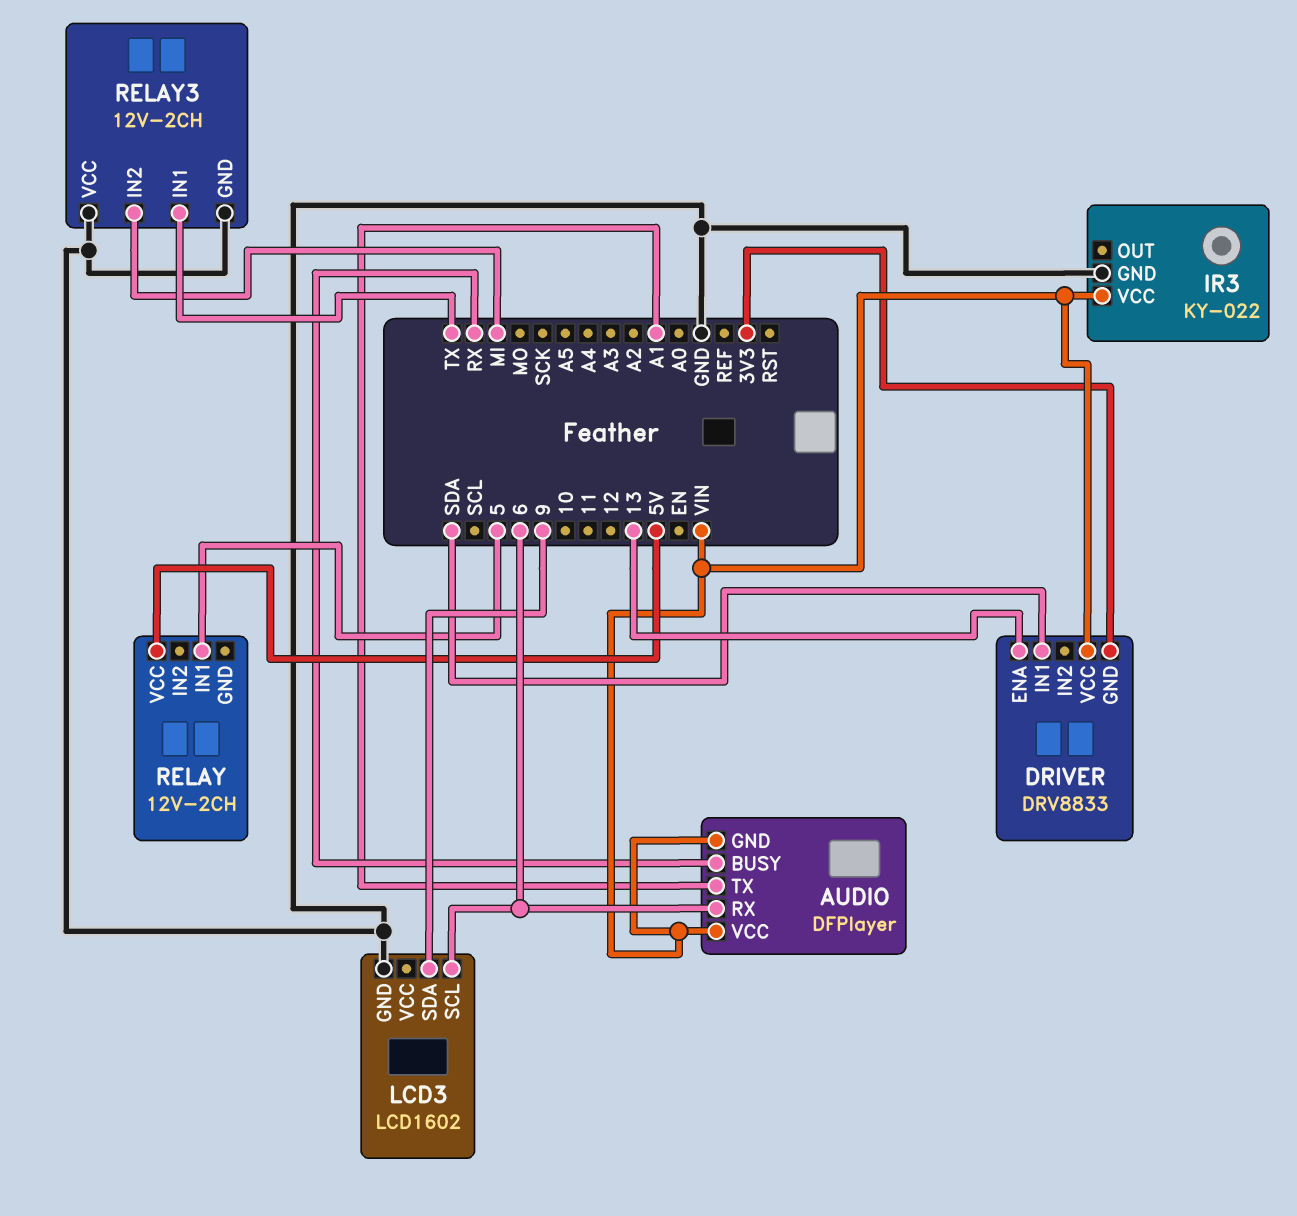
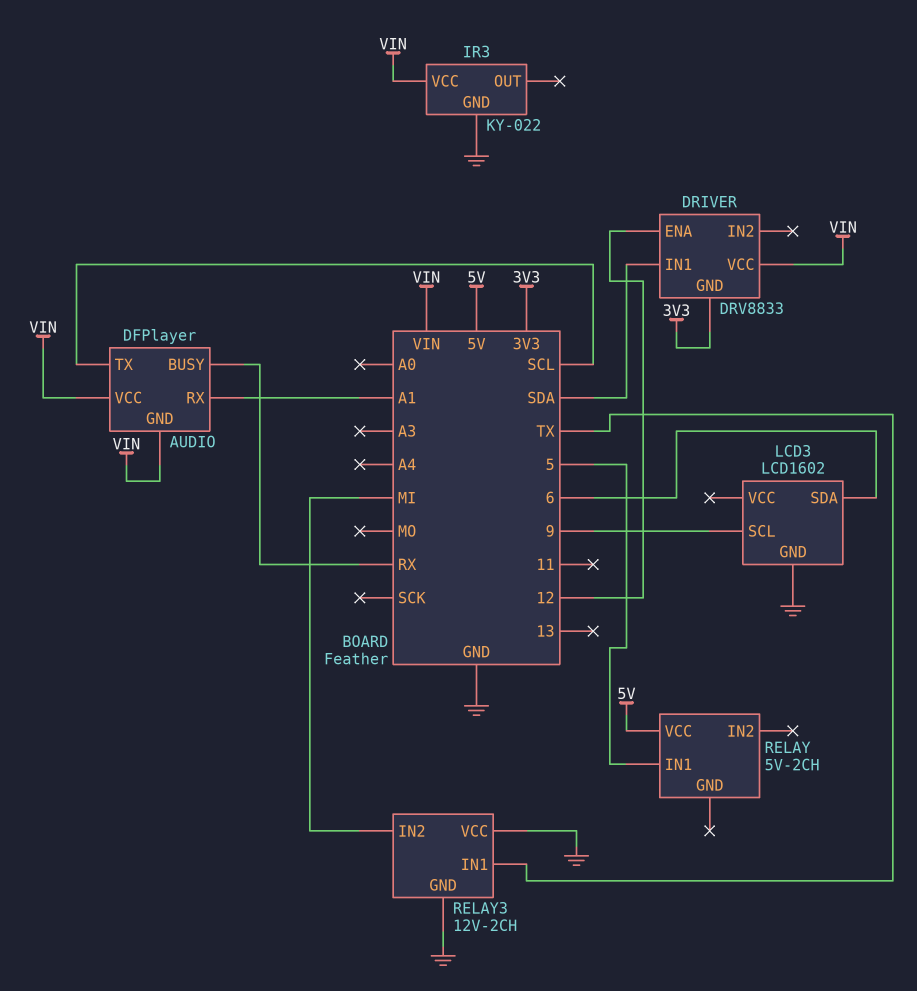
AUDIO pin RX: 6 -> A1
AUDIO pin TX: A1 -> SCL
DRIVER pin ENA: 13 -> 12
LCD3 pin SCL: 6 -> 9
LCD3 pin SDA: 9 -> 6
RELAY: 12V-2CH -> 5V-2CH

